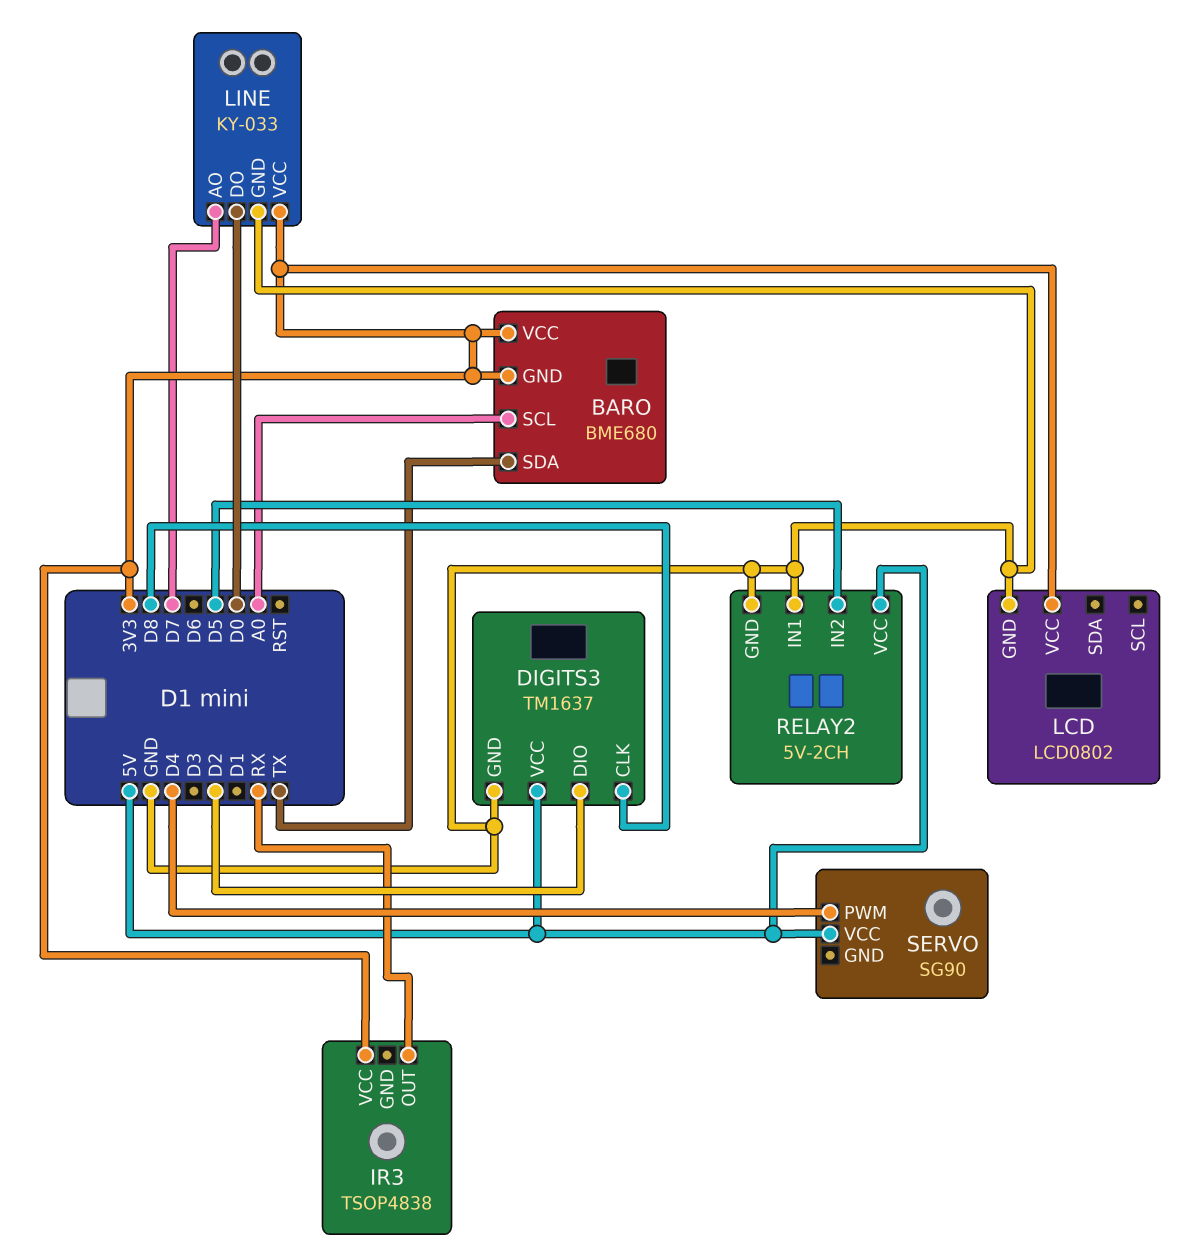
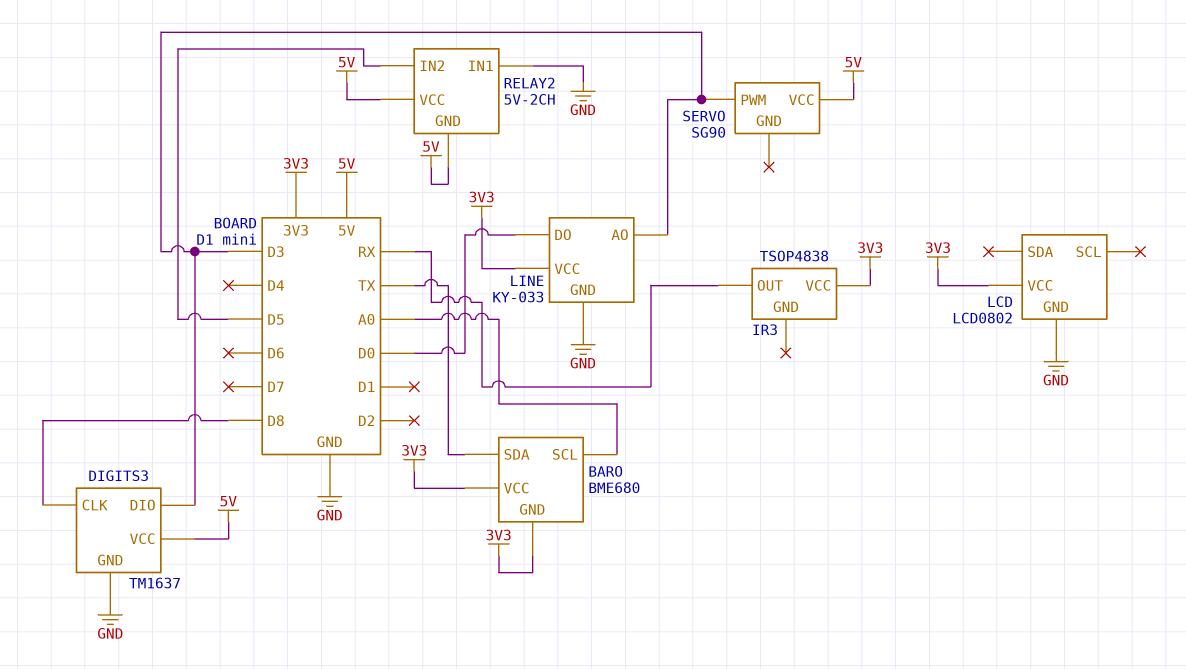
DIGITS3 pin DIO: D2 -> D3
LINE pin AO: D7 -> D3
RELAY2 pin GND: GND -> 5V
SERVO pin PWM: D4 -> D3

